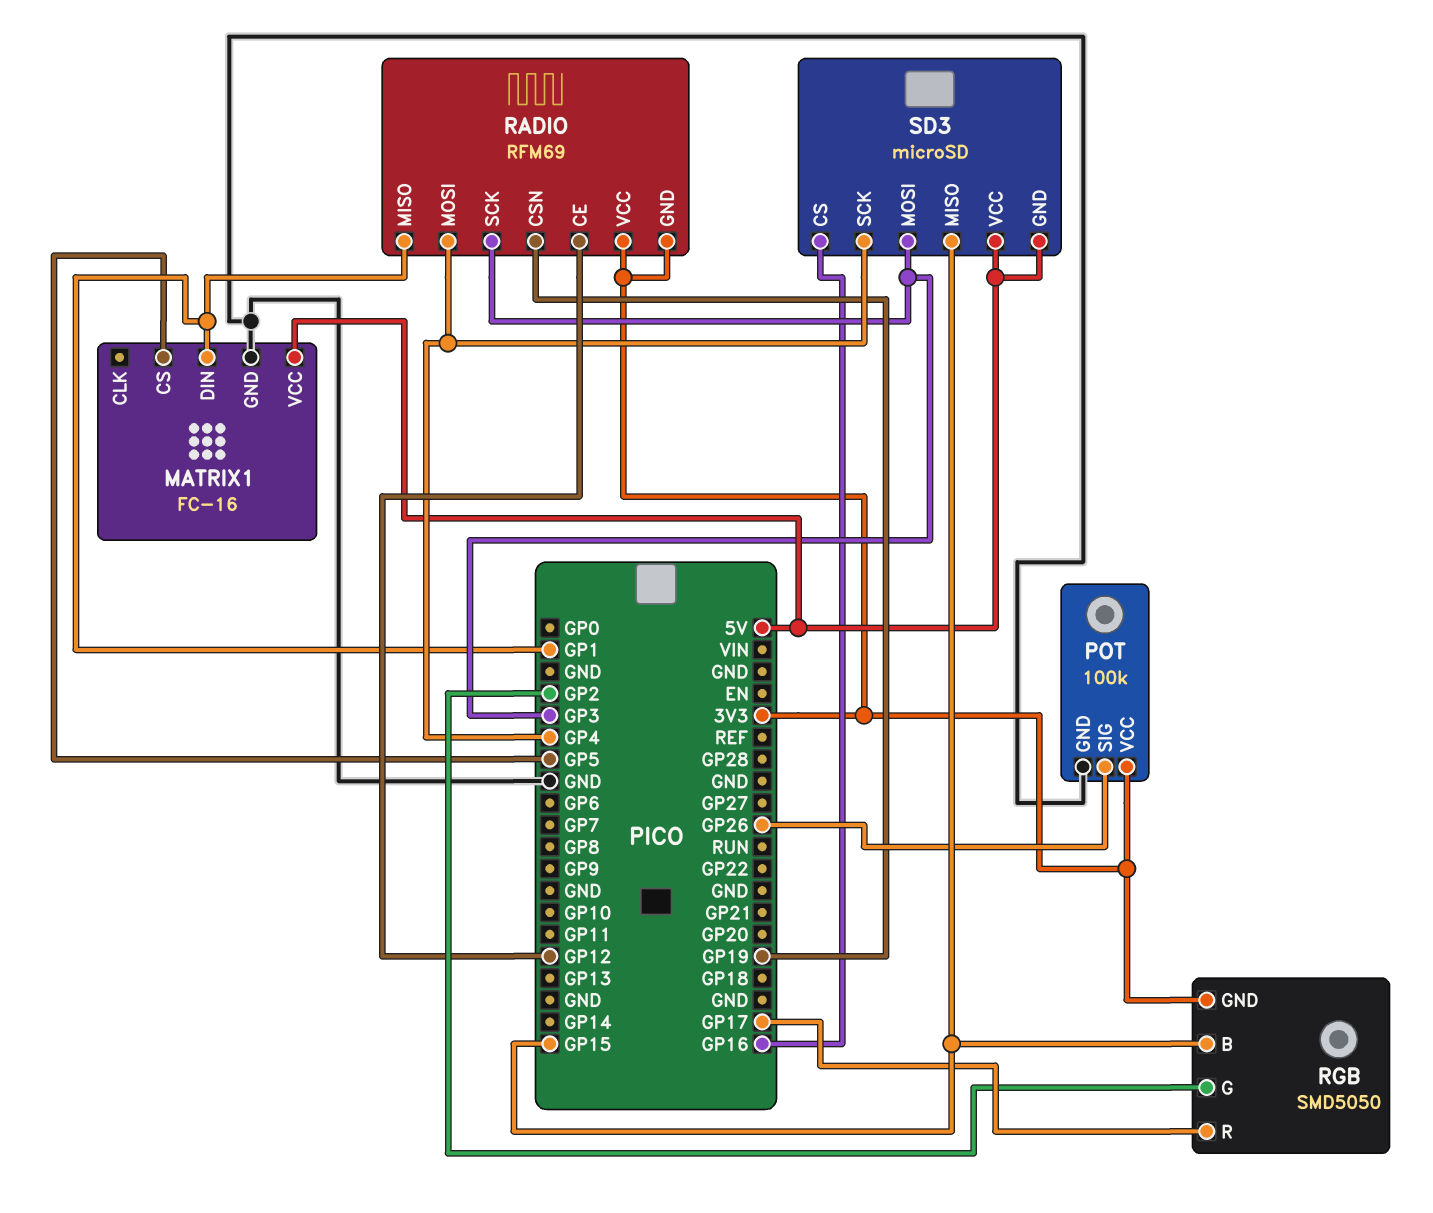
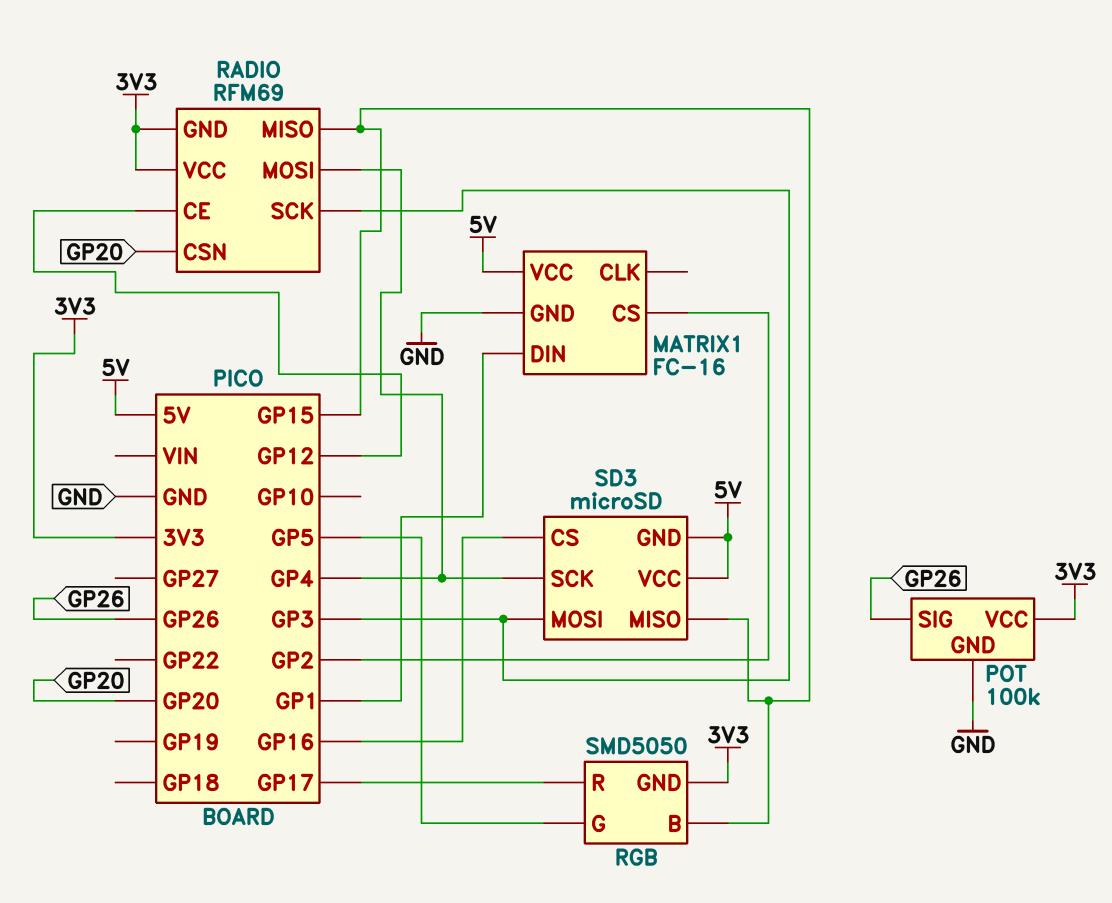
MATRIX1 pin CS: GP5 -> GP2
RADIO pin CSN: GP19 -> GP20
RADIO pin MISO: GP1 -> GP15
RGB pin G: GP2 -> GP5

